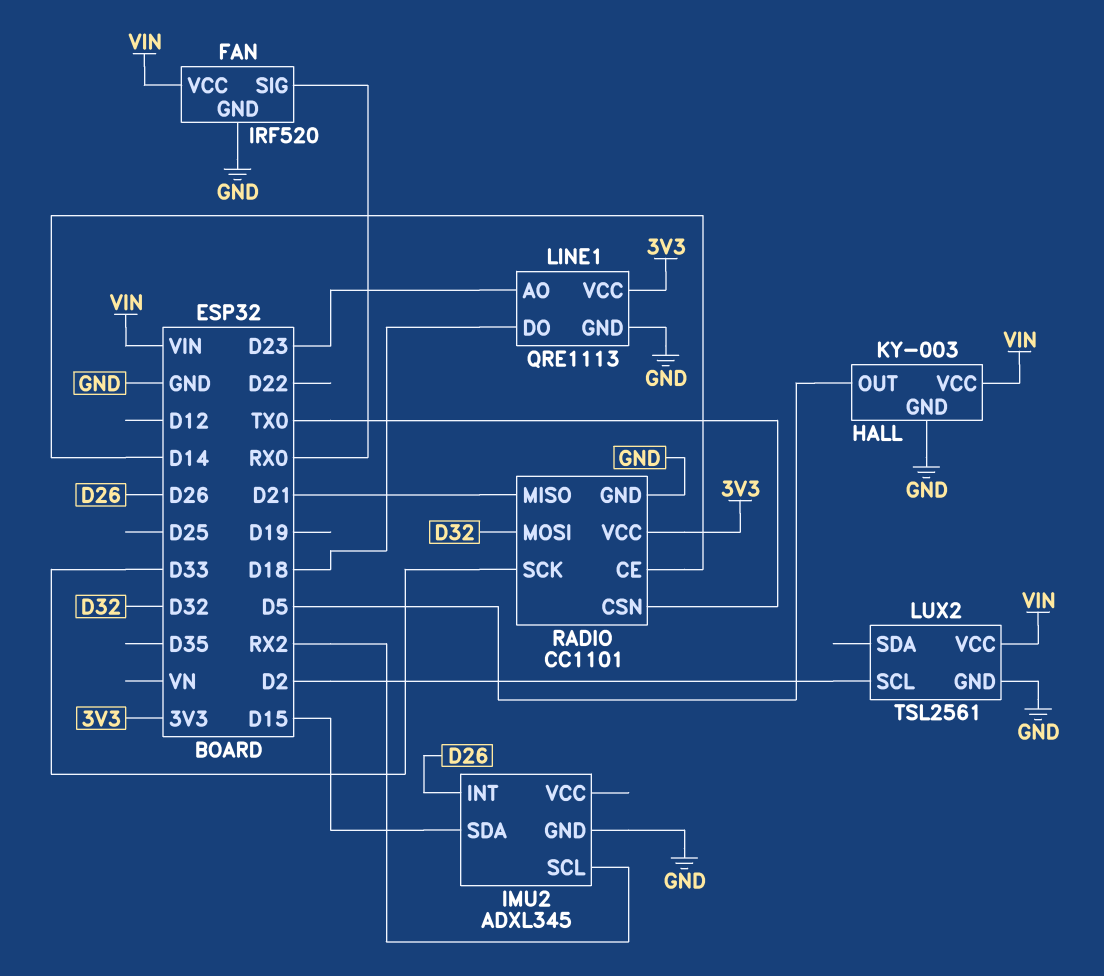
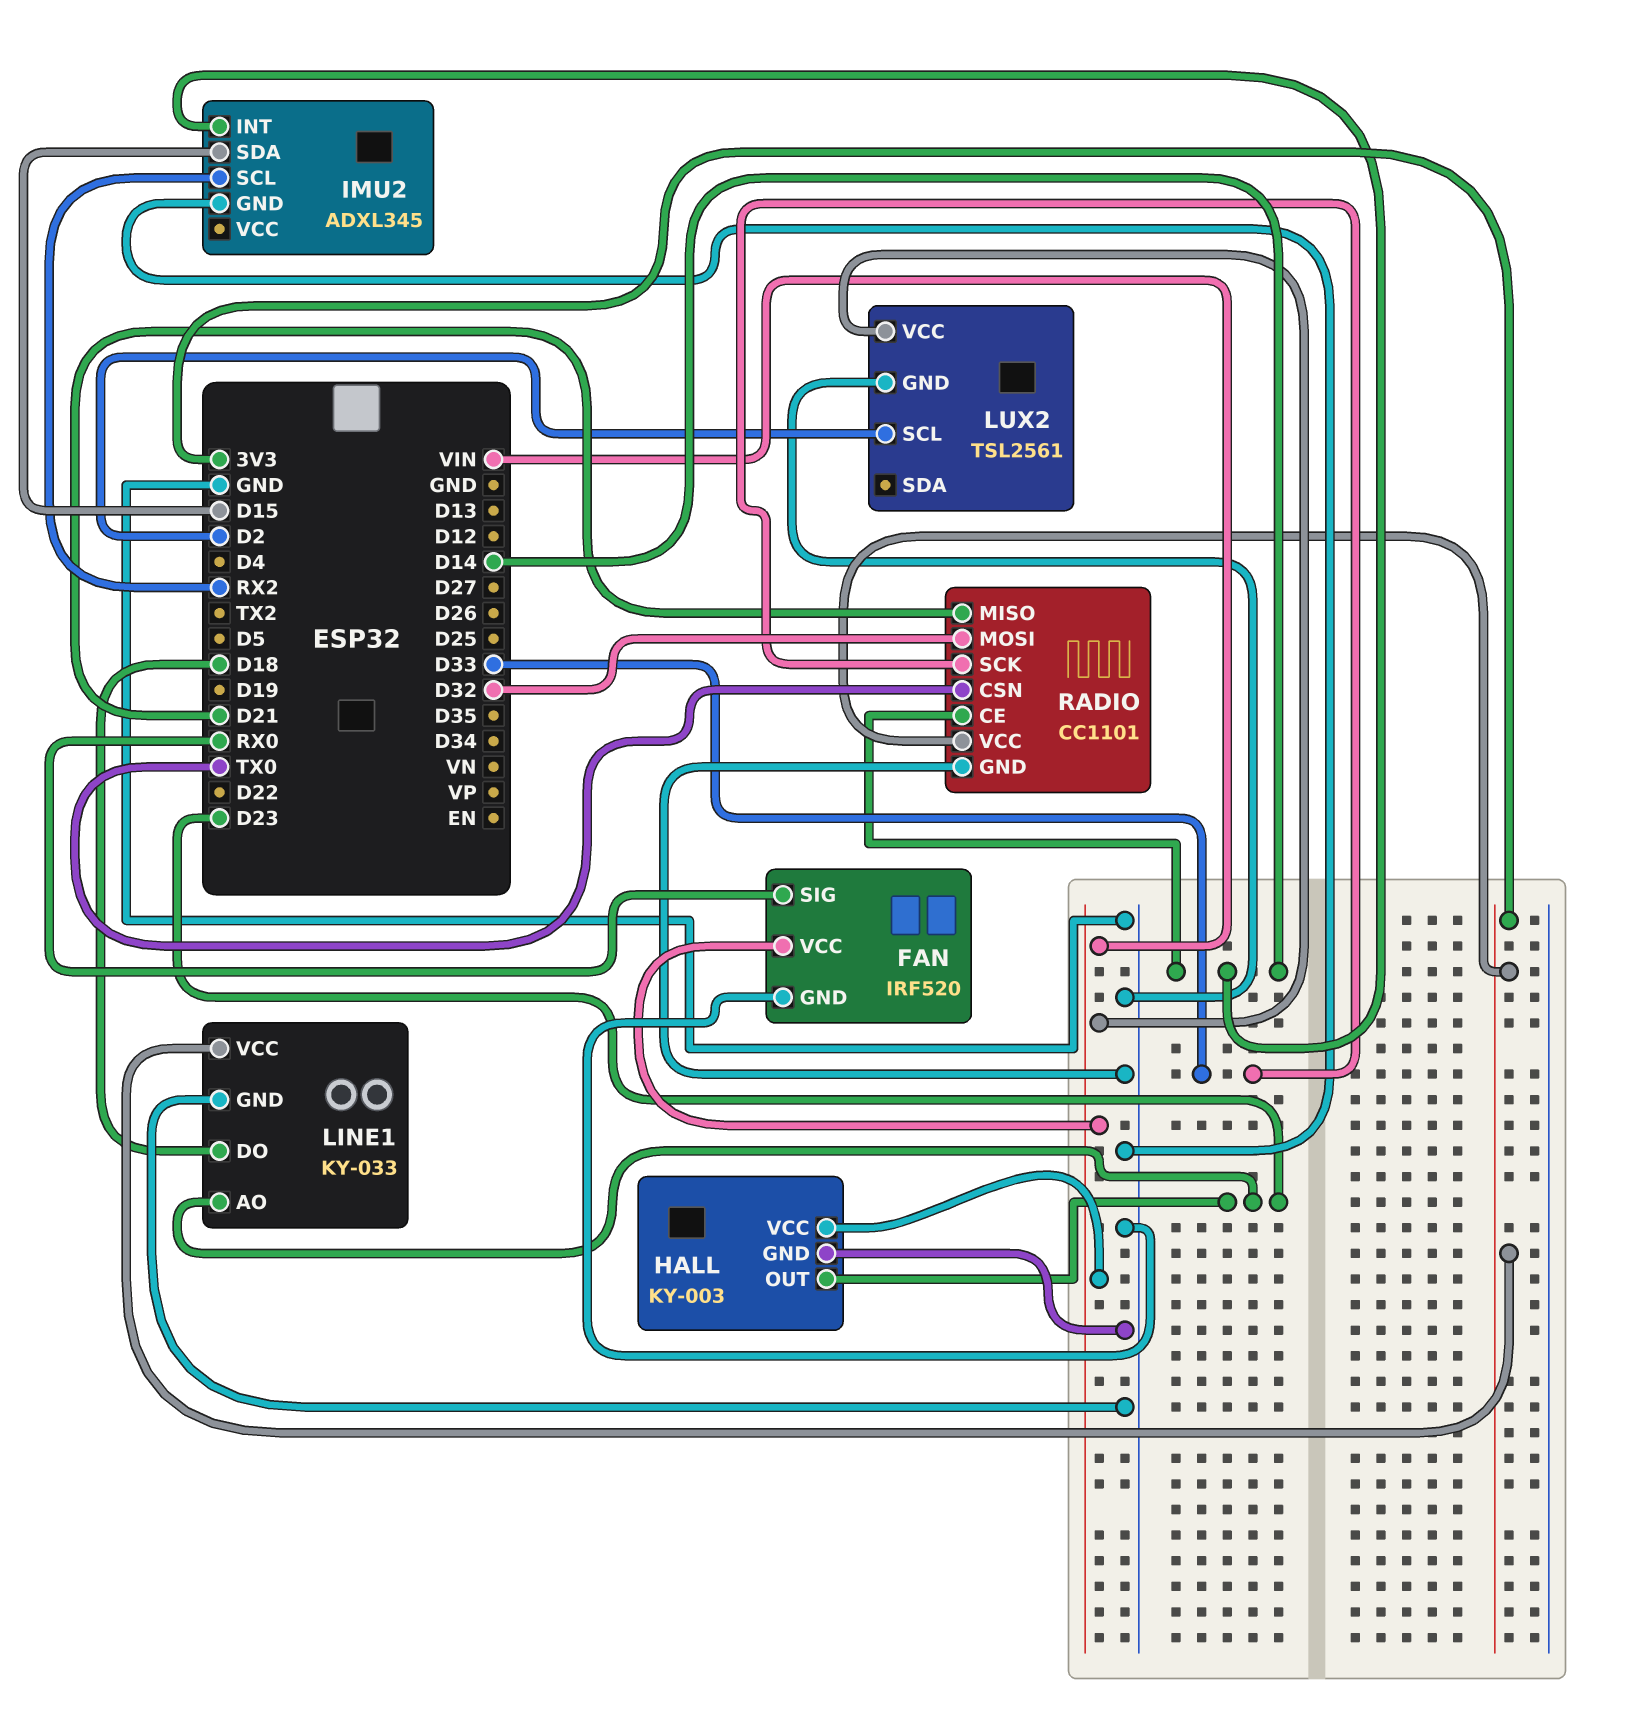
HALL pin OUT: D5 -> D23
IMU2 pin INT: D26 -> D14
LINE1: QRE1113 -> KY-033

